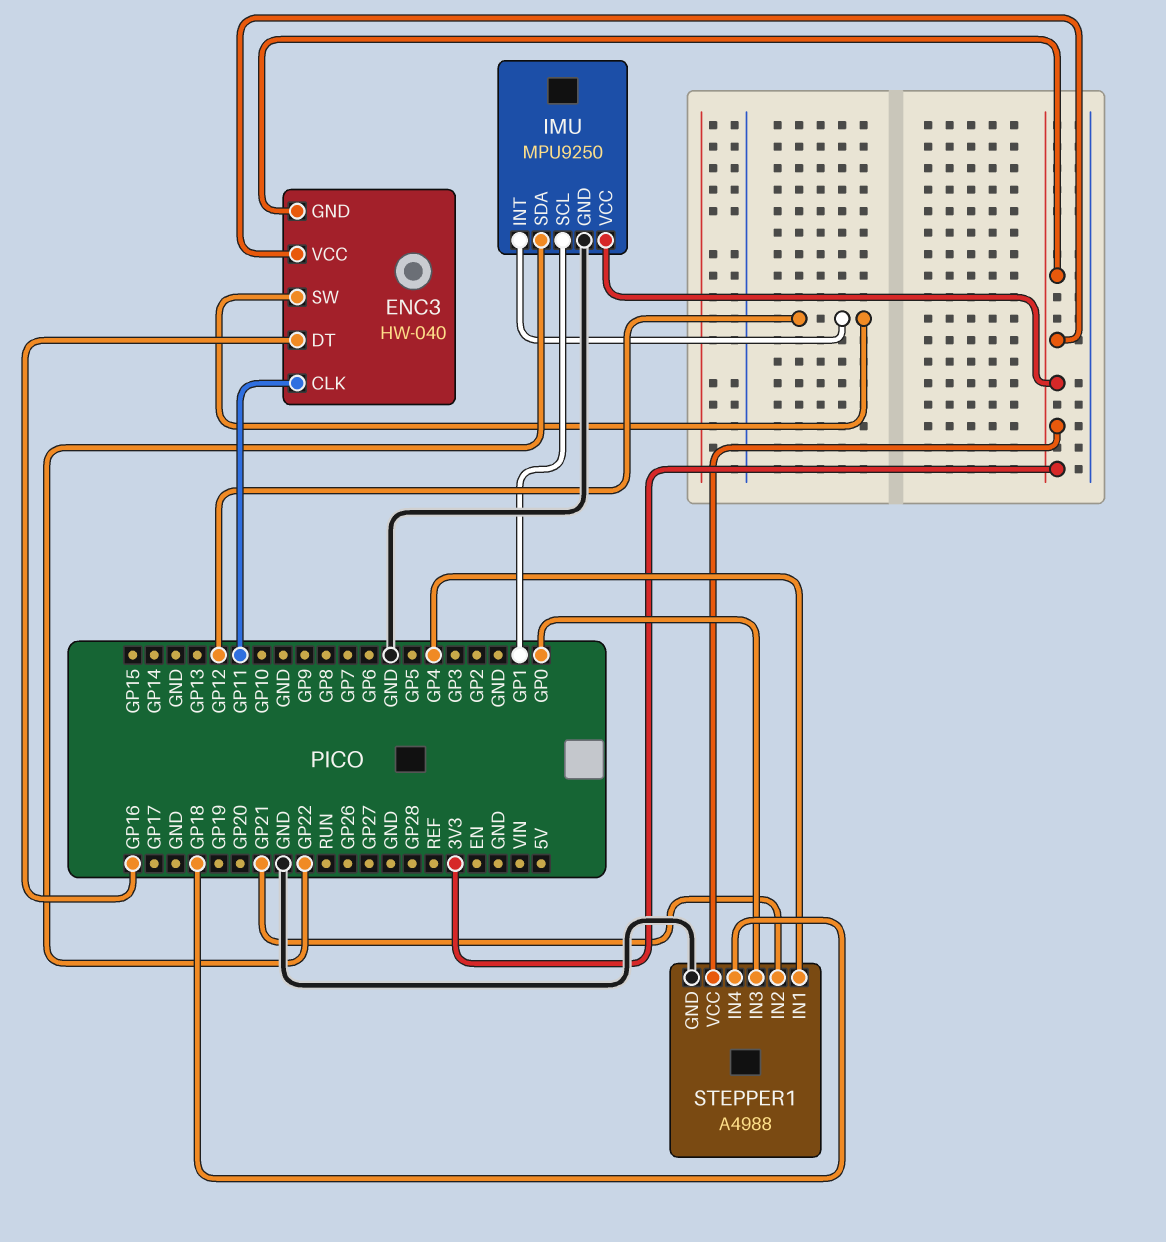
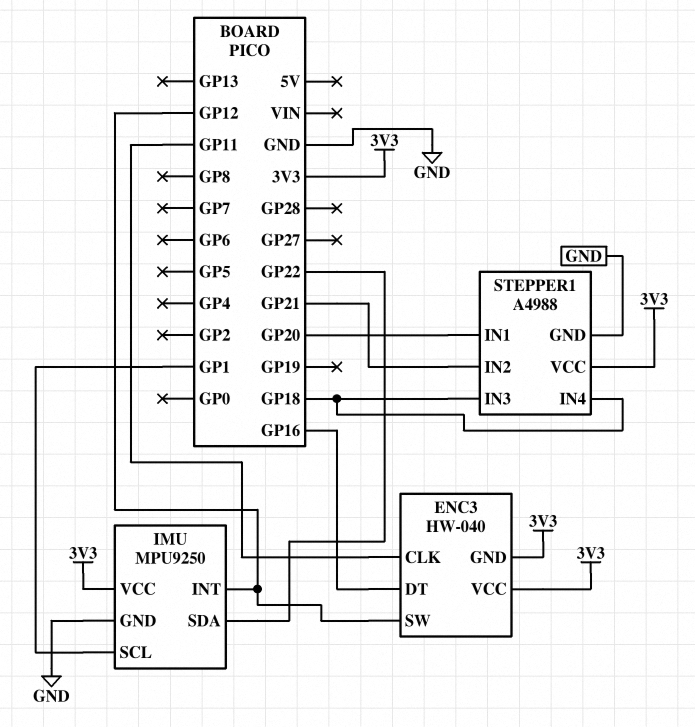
STEPPER1 pin IN1: GP4 -> GP20
STEPPER1 pin IN3: GP0 -> GP18

